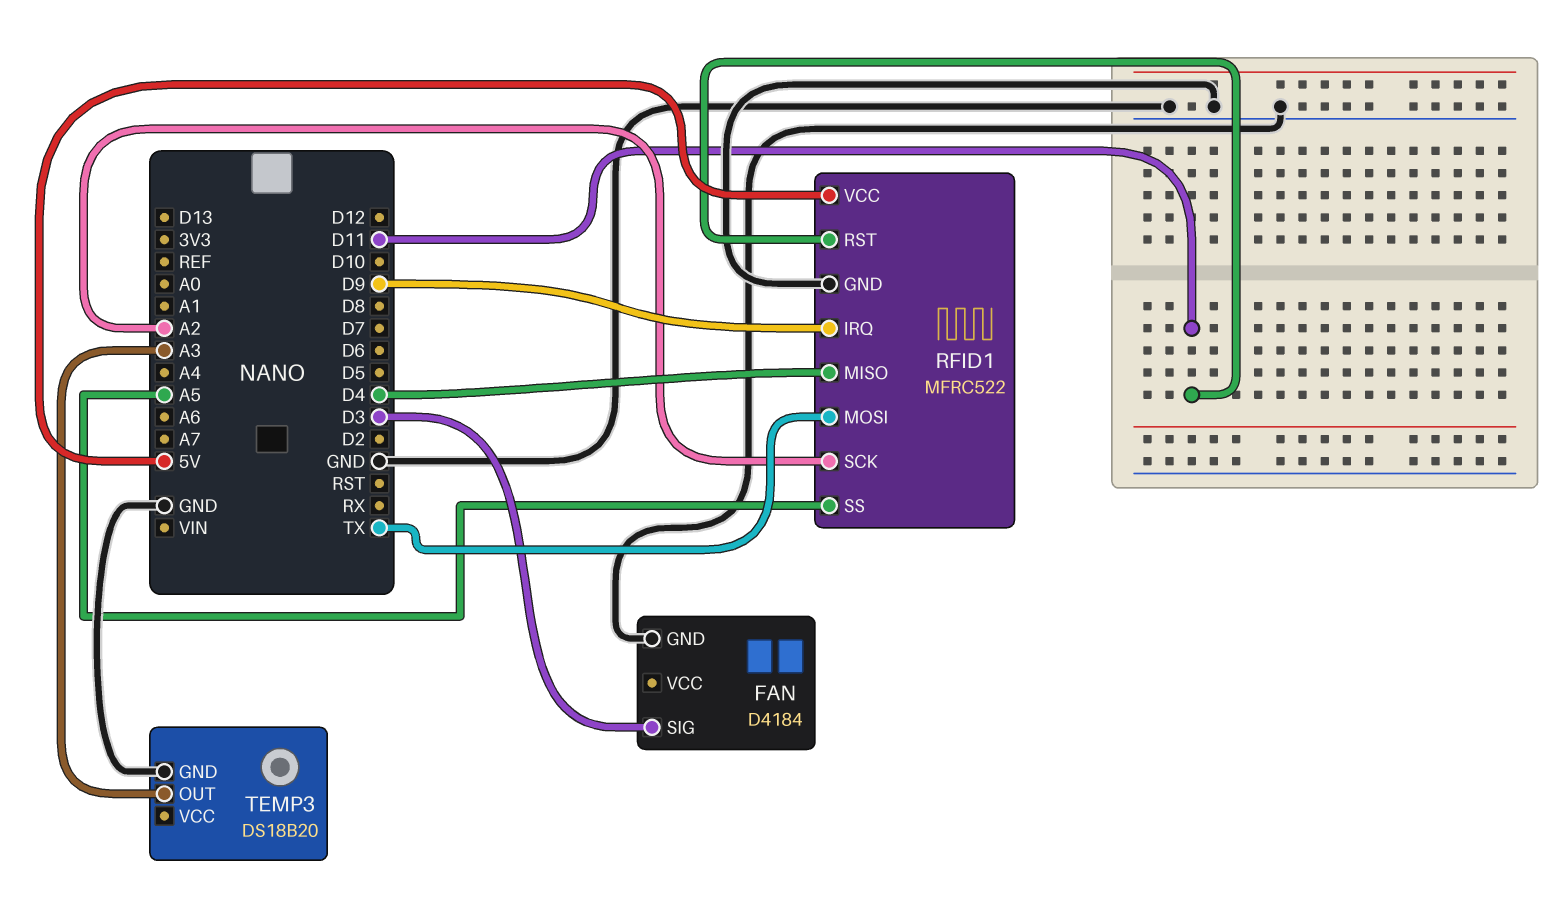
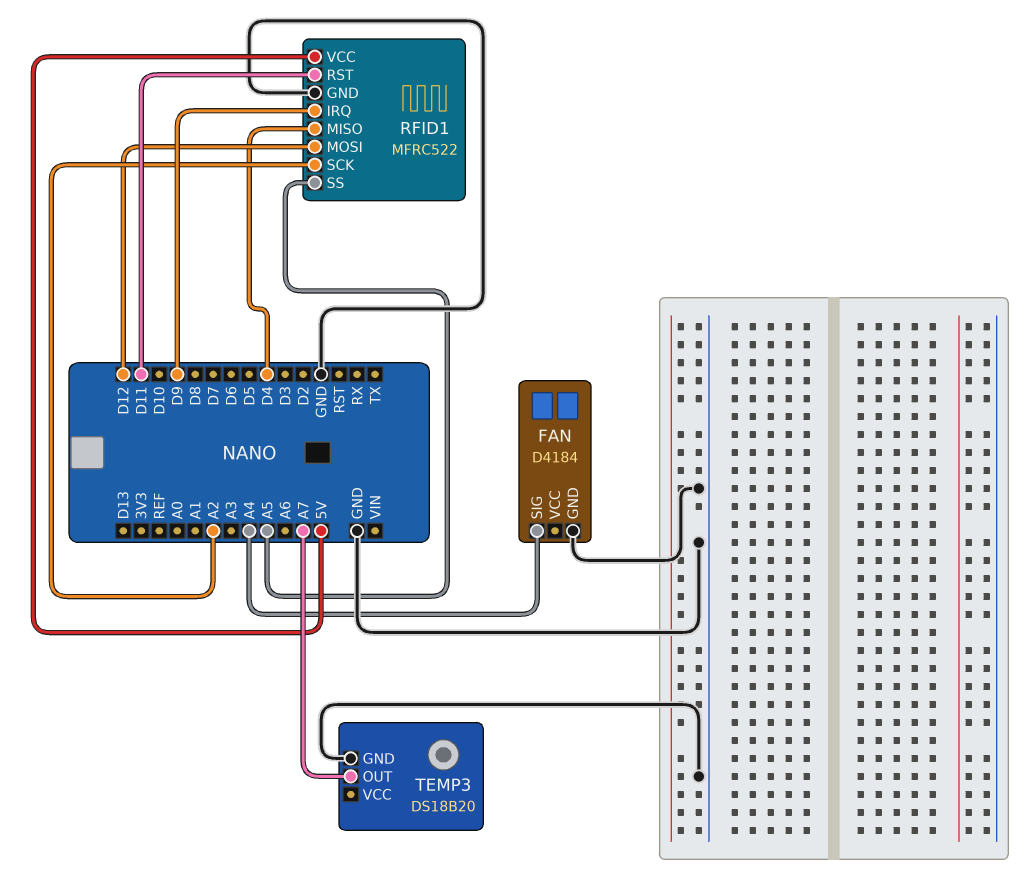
FAN pin SIG: D3 -> A4
RFID1 pin MOSI: TX -> D12
TEMP3 pin OUT: A3 -> A7

